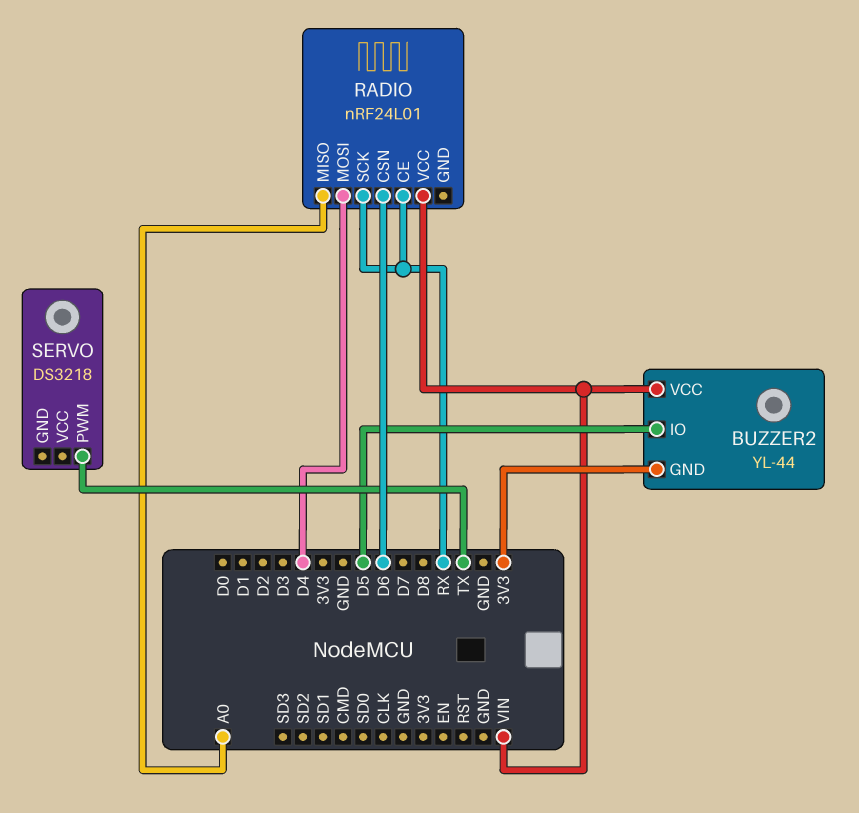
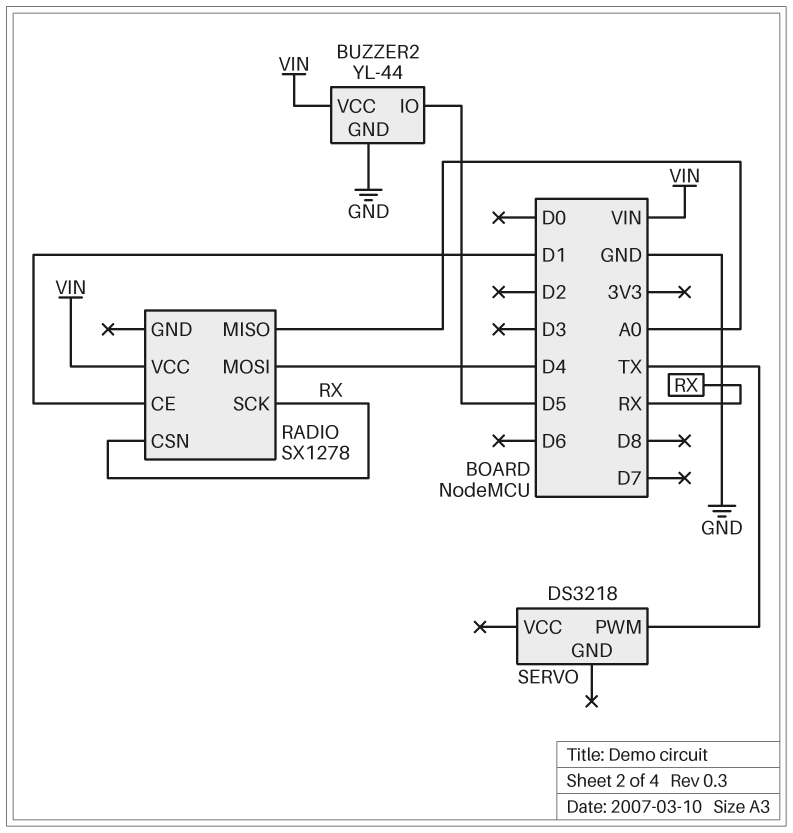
BUZZER2 pin GND: 3V3 -> GND
RADIO: nRF24L01 -> SX1278
RADIO pin CE: RX -> D1
RADIO pin CSN: D6 -> RX

